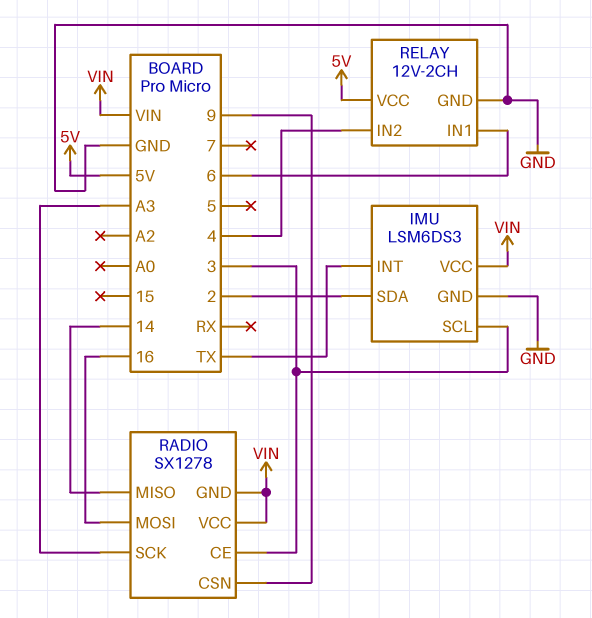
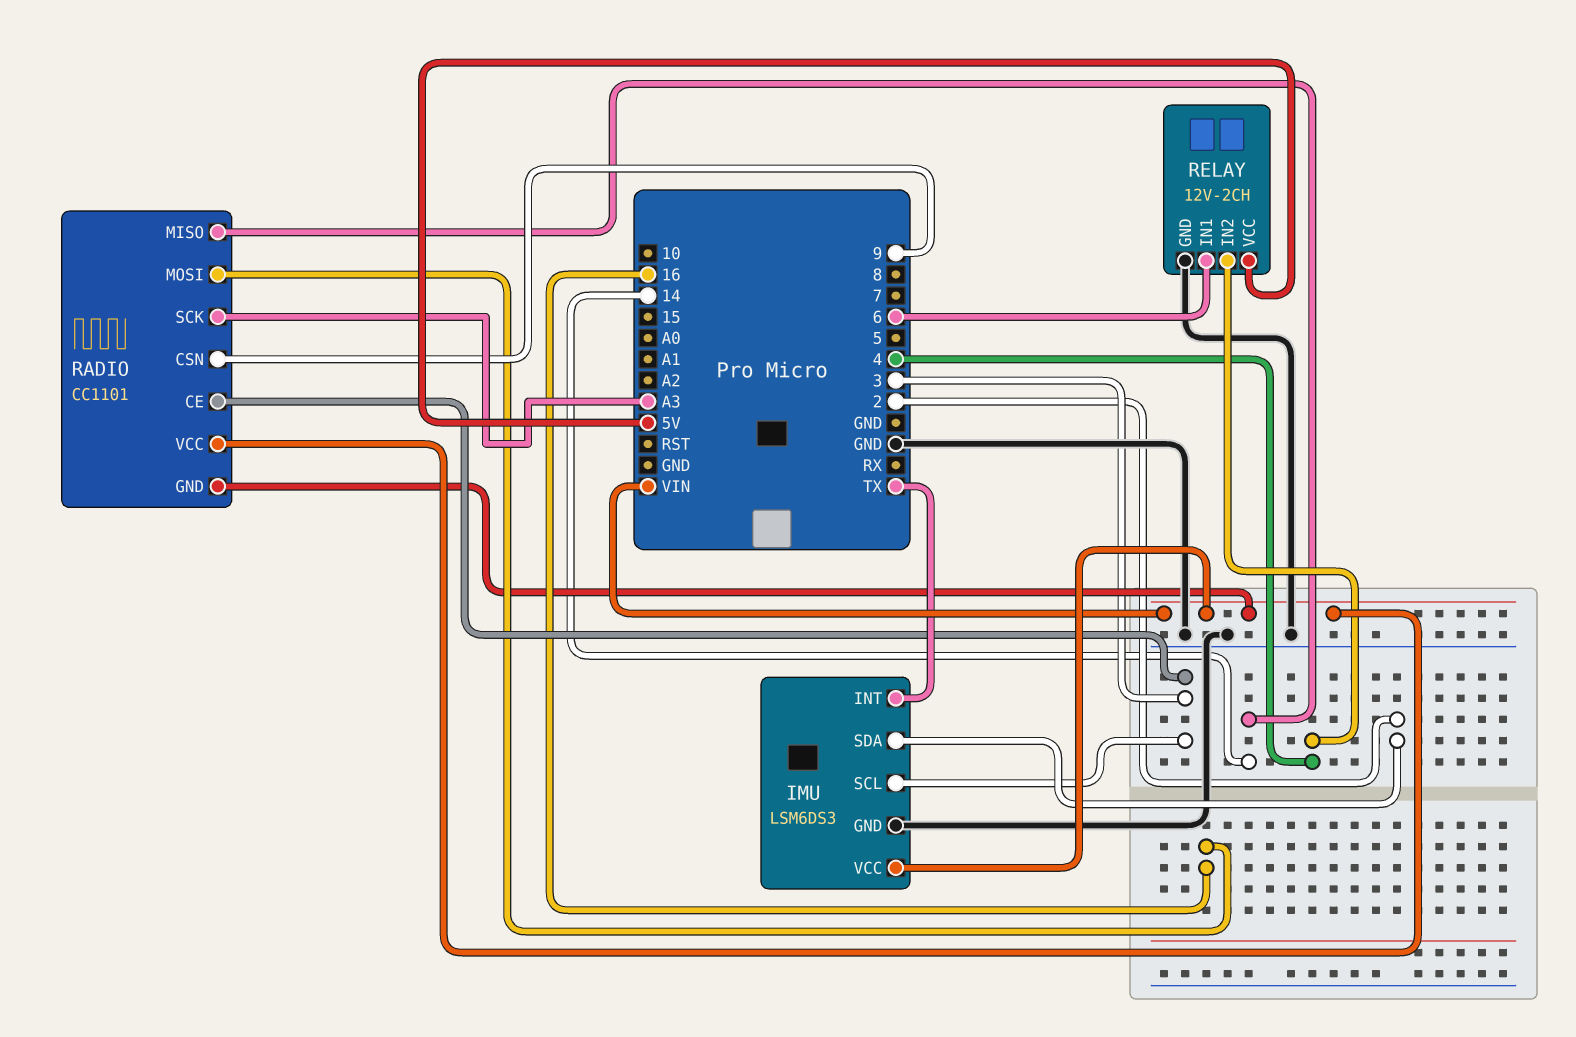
RADIO: SX1278 -> CC1101

